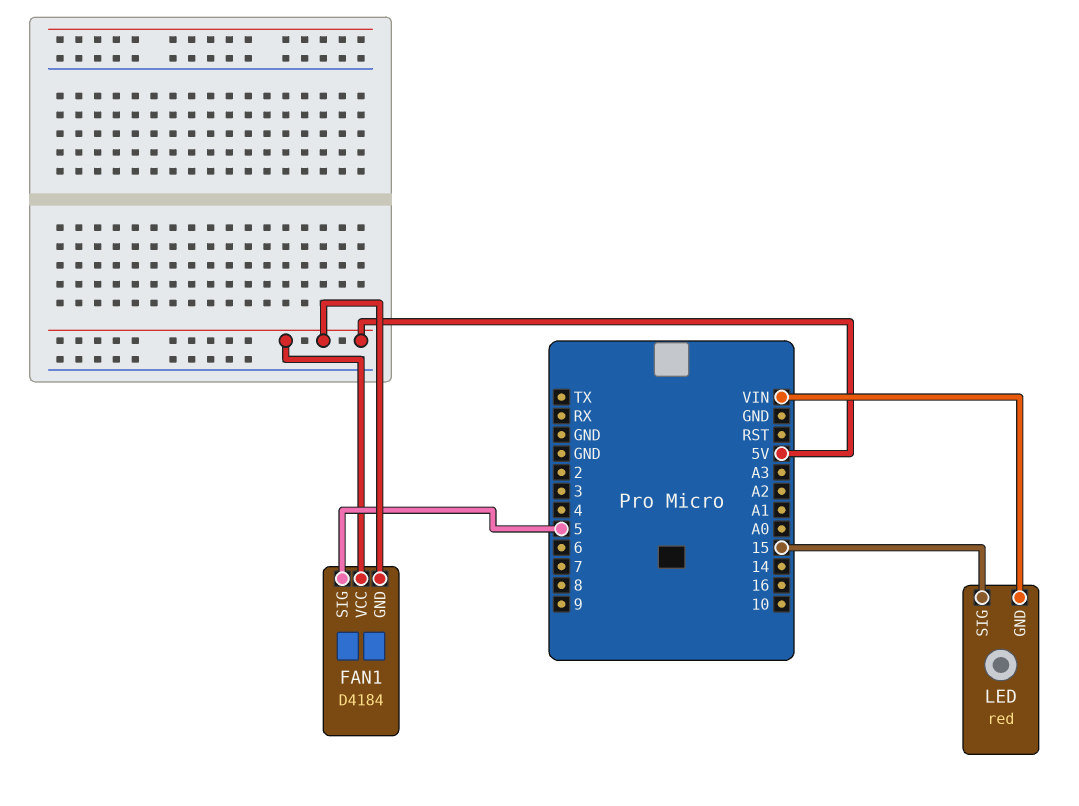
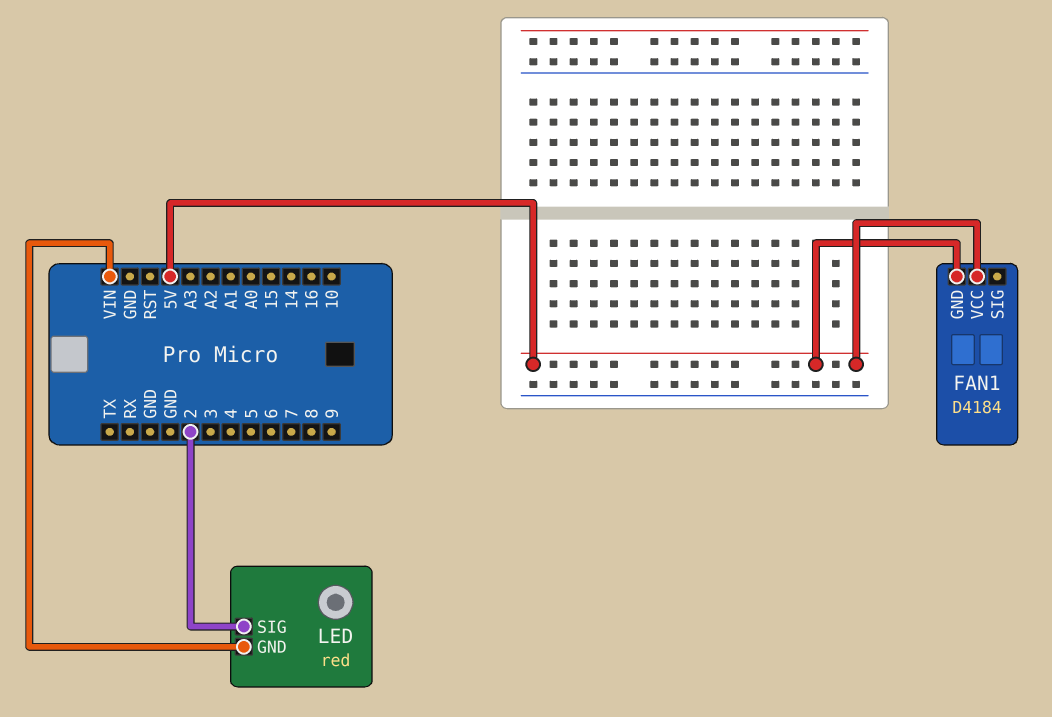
FAN1 pin SIG: 5 -> none
LED pin SIG: 15 -> 2

